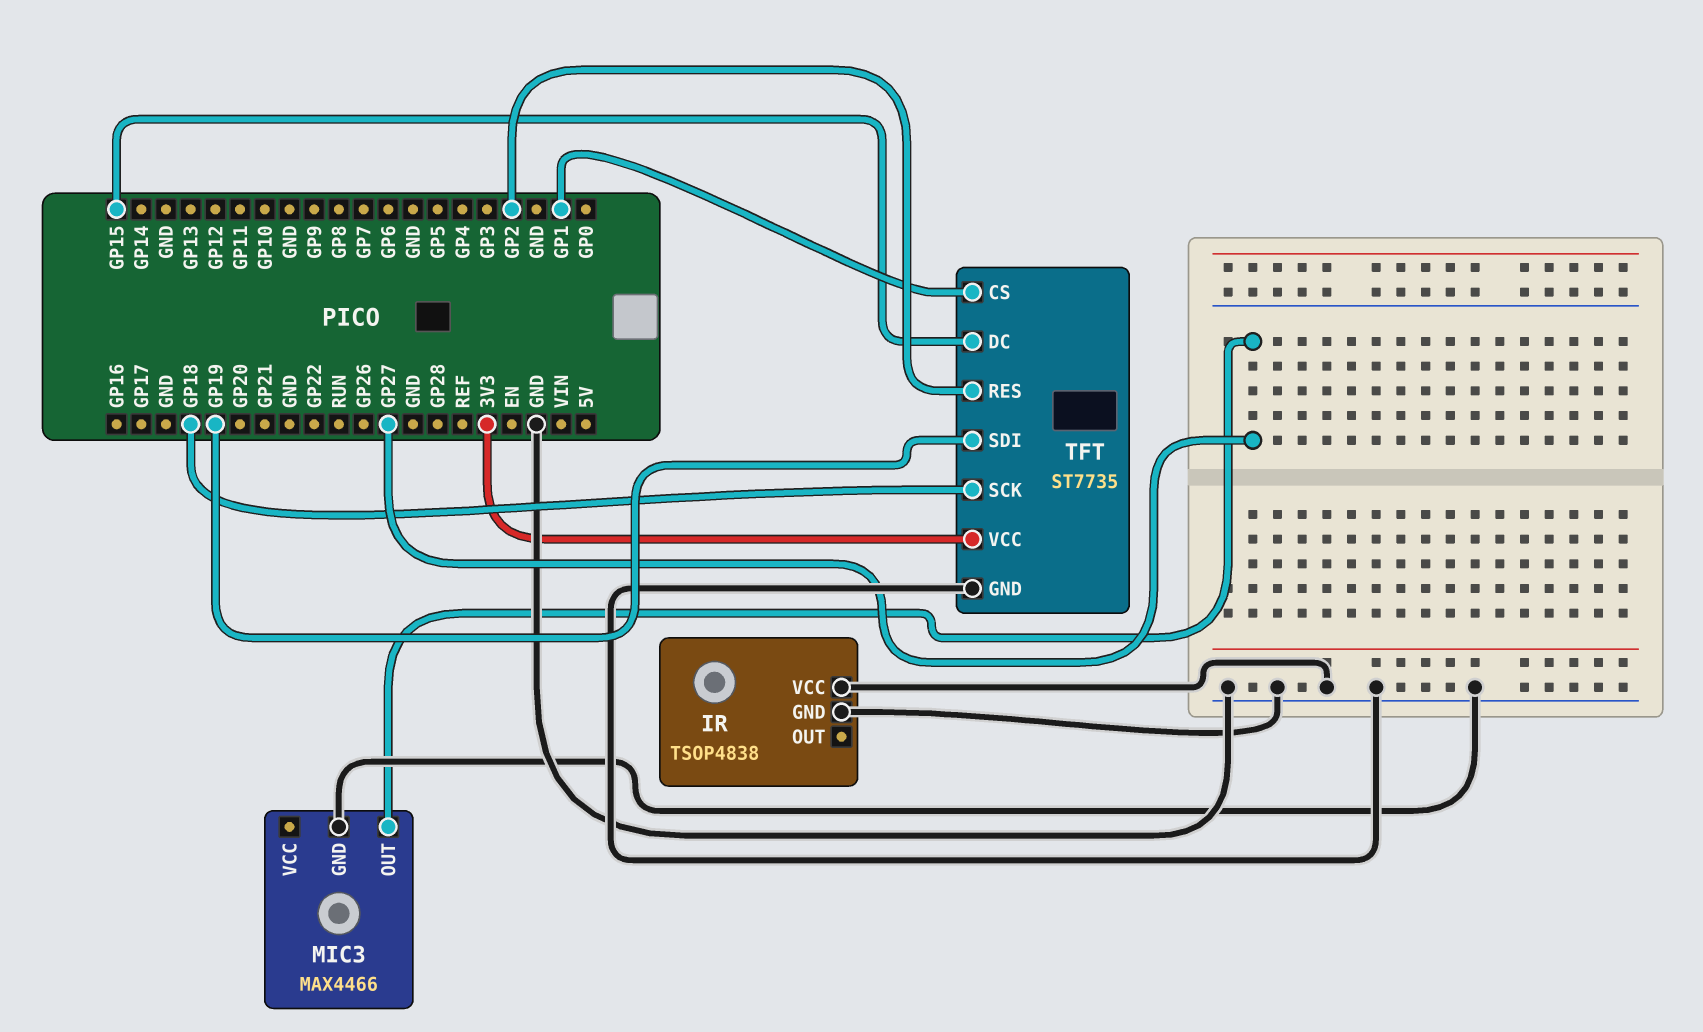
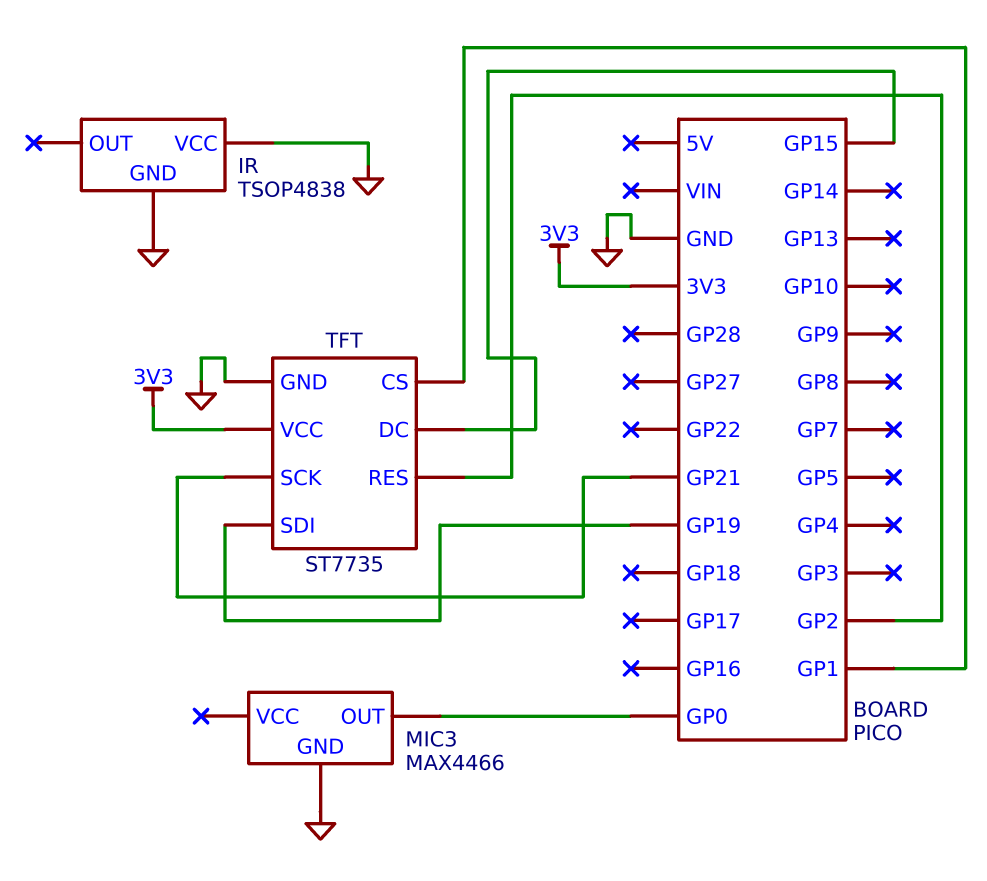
MIC3 pin OUT: GP27 -> GP0
TFT pin SCK: GP18 -> GP21

